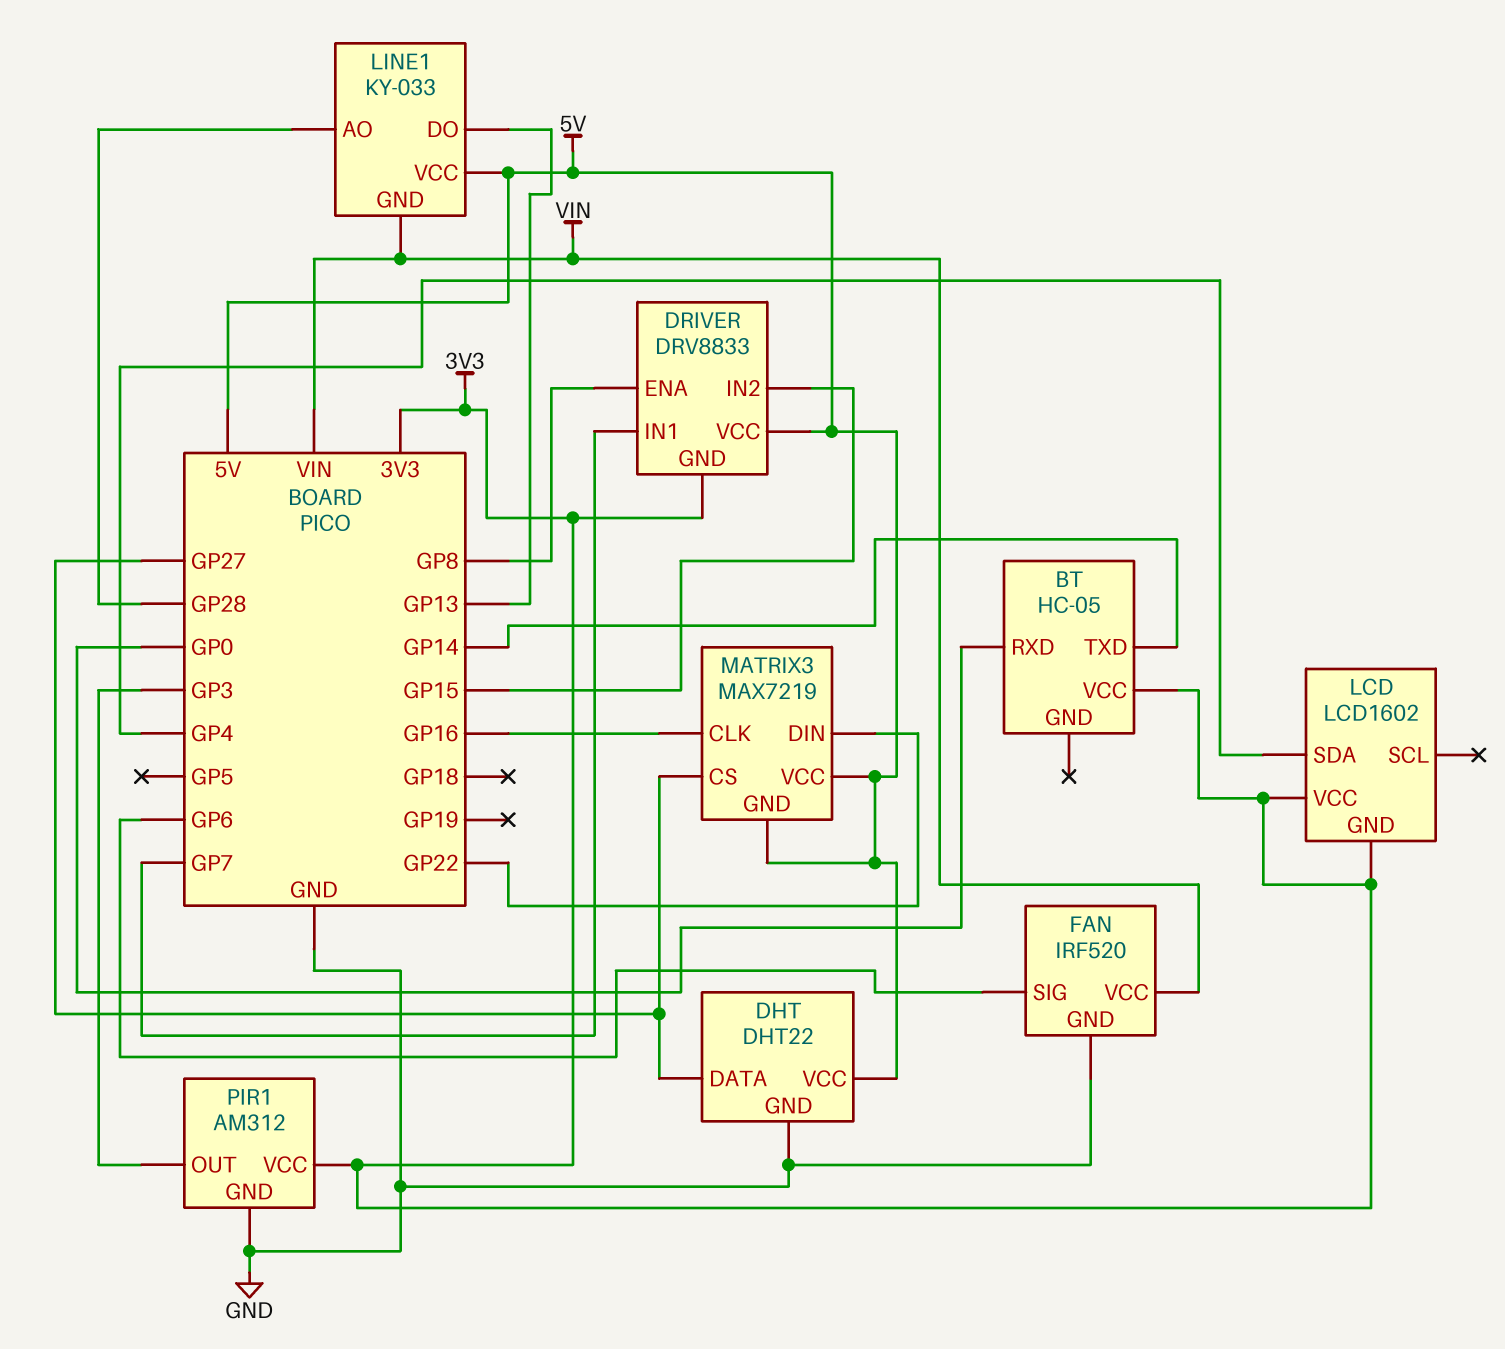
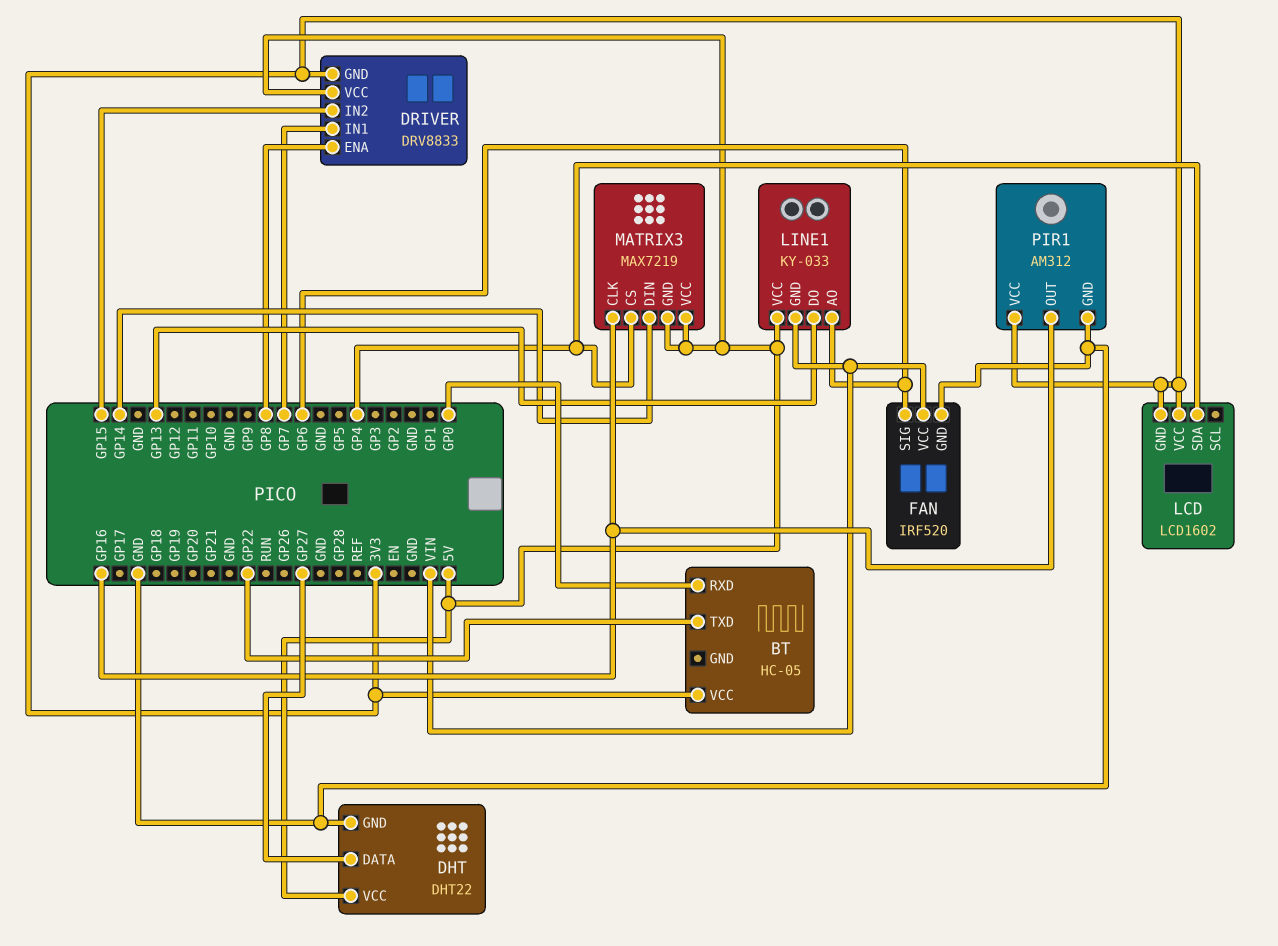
BT pin TXD: GP14 -> GP22
LINE1 pin AO: GP28 -> GP6
MATRIX3 pin CS: GP27 -> GP4
MATRIX3 pin DIN: GP22 -> GP14
PIR1 pin OUT: GP3 -> GP16

